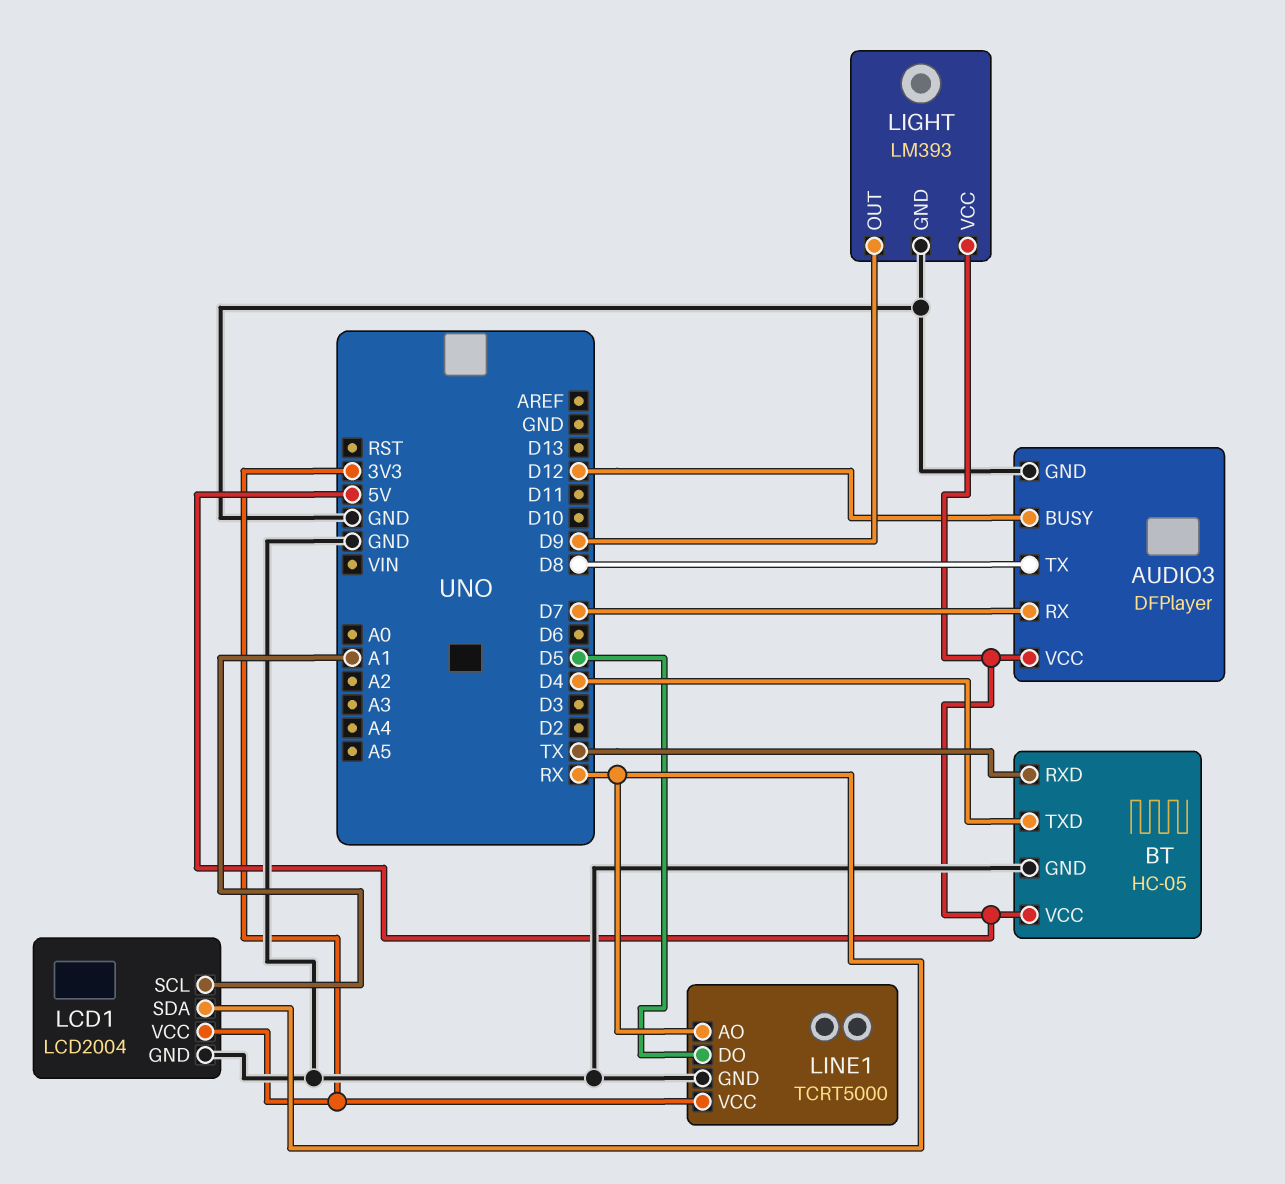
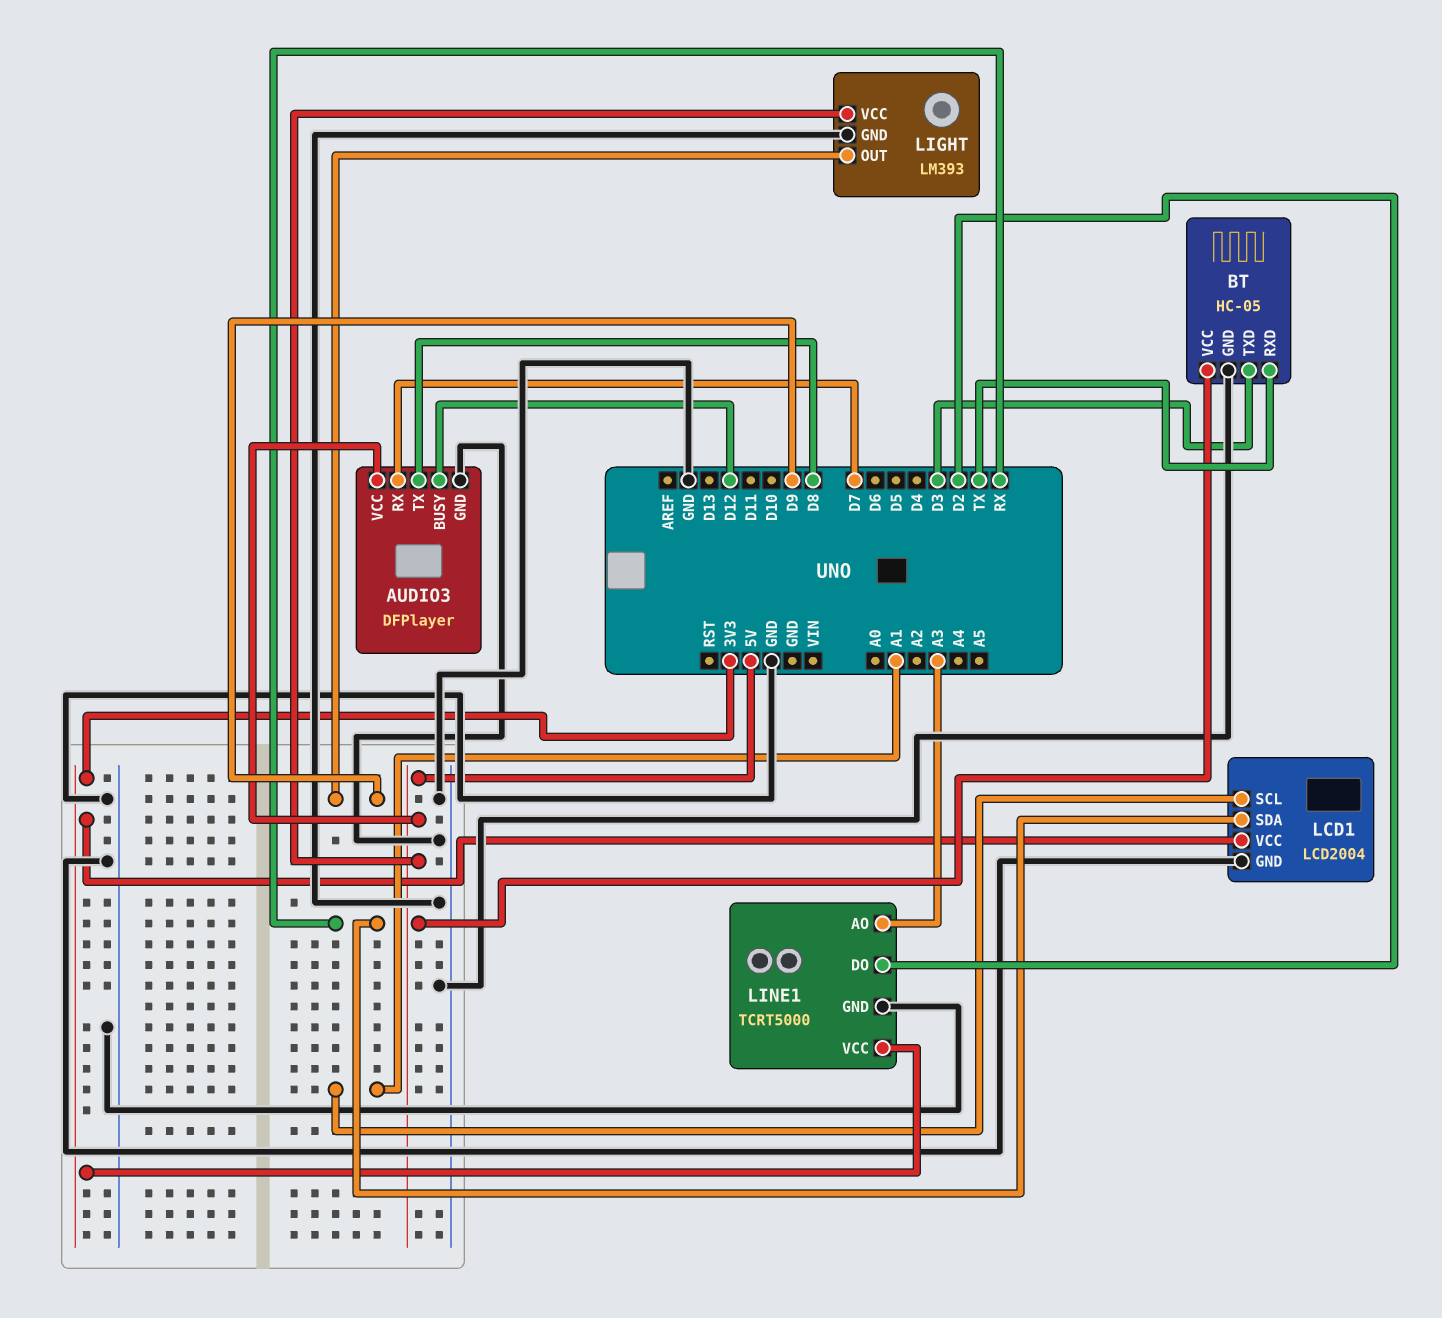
BT pin TXD: D4 -> D3
LINE1 pin AO: RX -> A3
LINE1 pin DO: D5 -> D2

